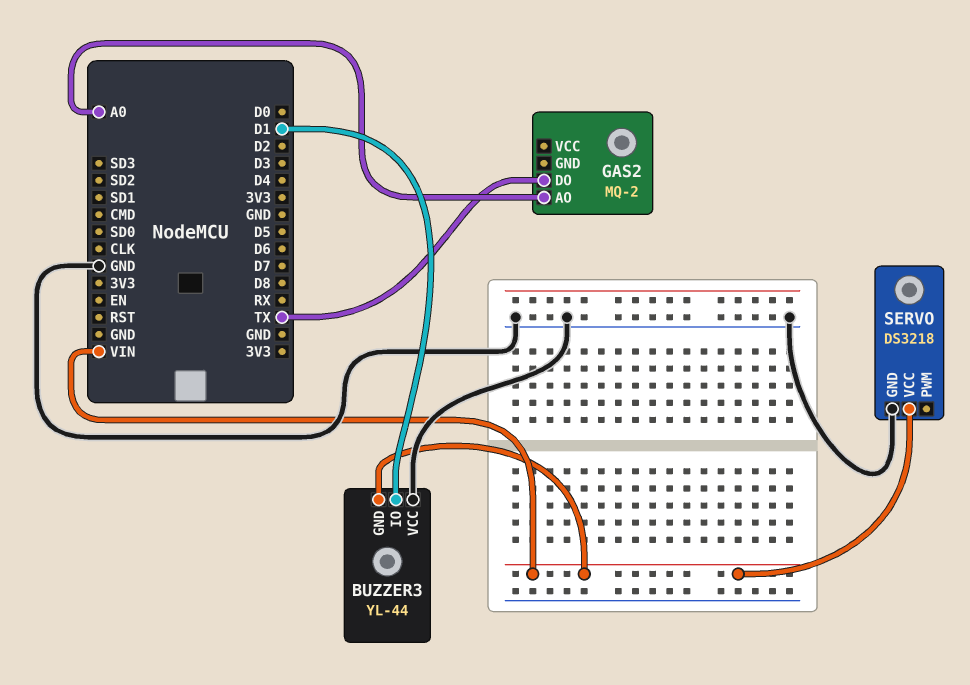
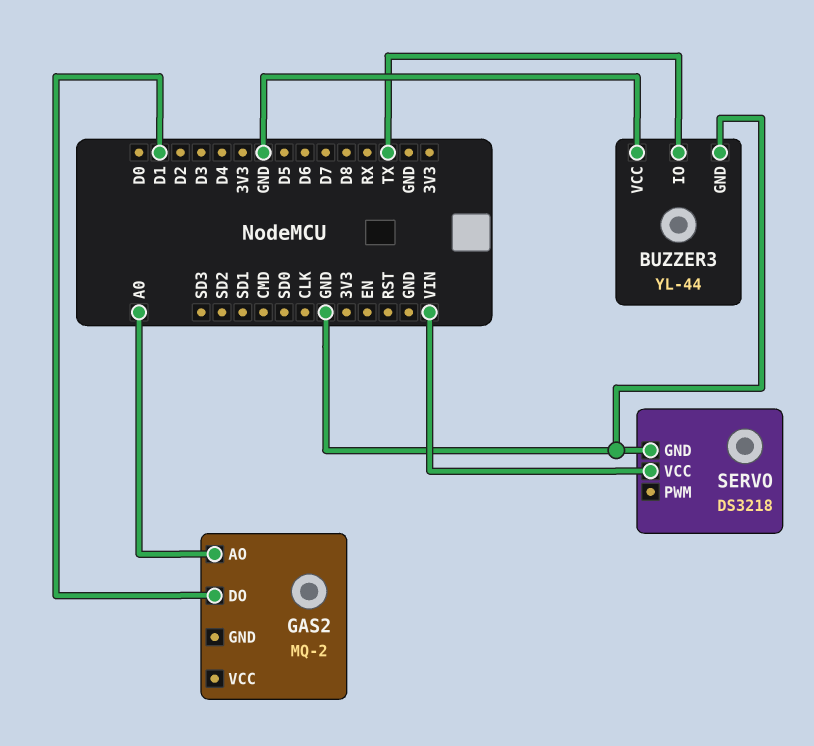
BUZZER3 pin GND: VIN -> GND
BUZZER3 pin IO: D1 -> TX
GAS2 pin DO: TX -> D1

